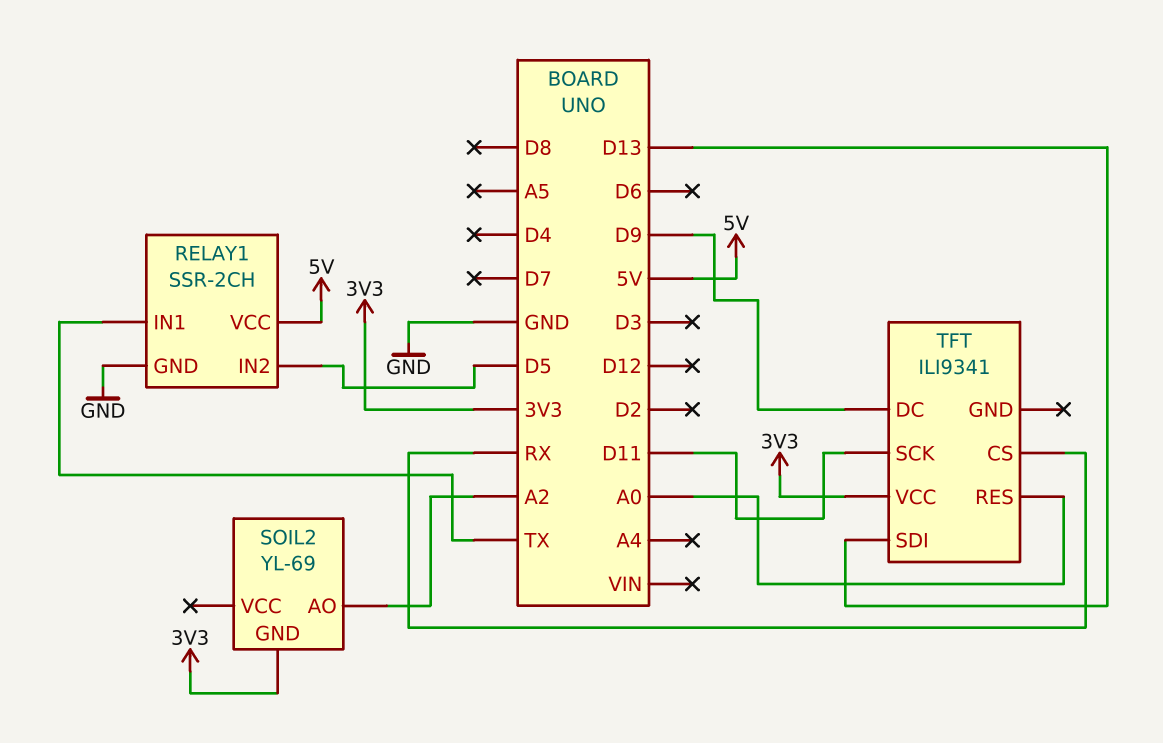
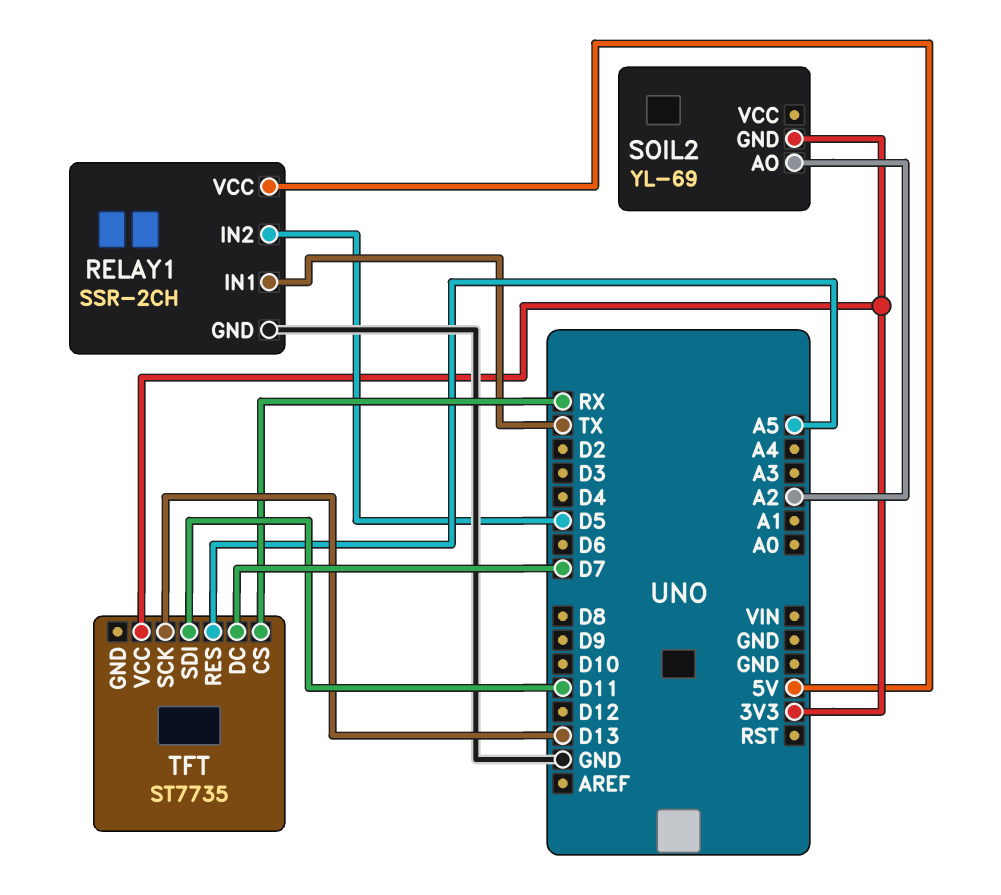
TFT: ILI9341 -> ST7735
TFT pin DC: D9 -> D7
TFT pin RES: A0 -> A5
TFT pin SCK: D11 -> D13
TFT pin SDI: D13 -> D11

